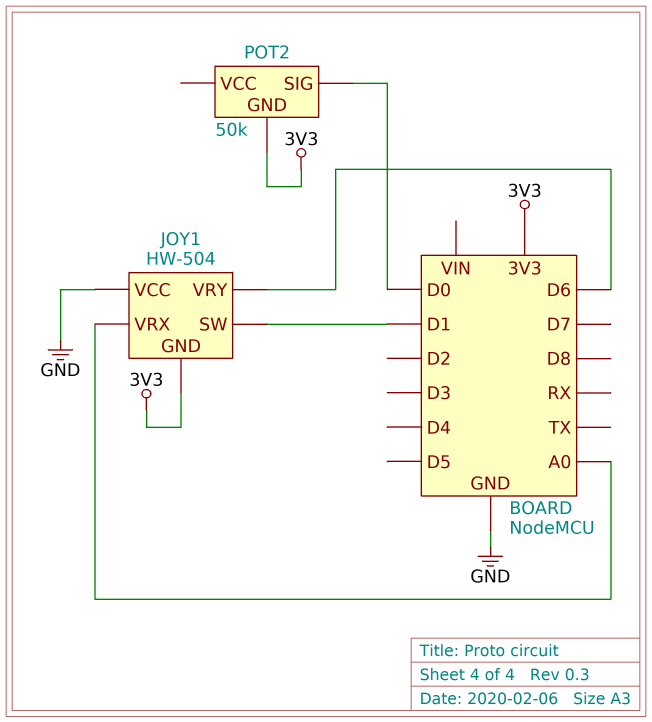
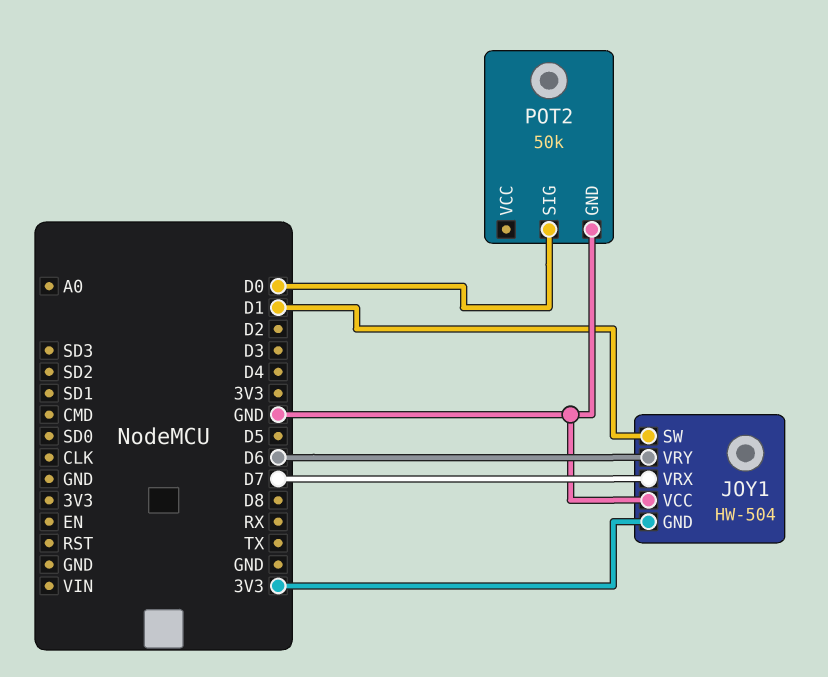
JOY1 pin VRX: A0 -> D7
POT2 pin GND: 3V3 -> GND

